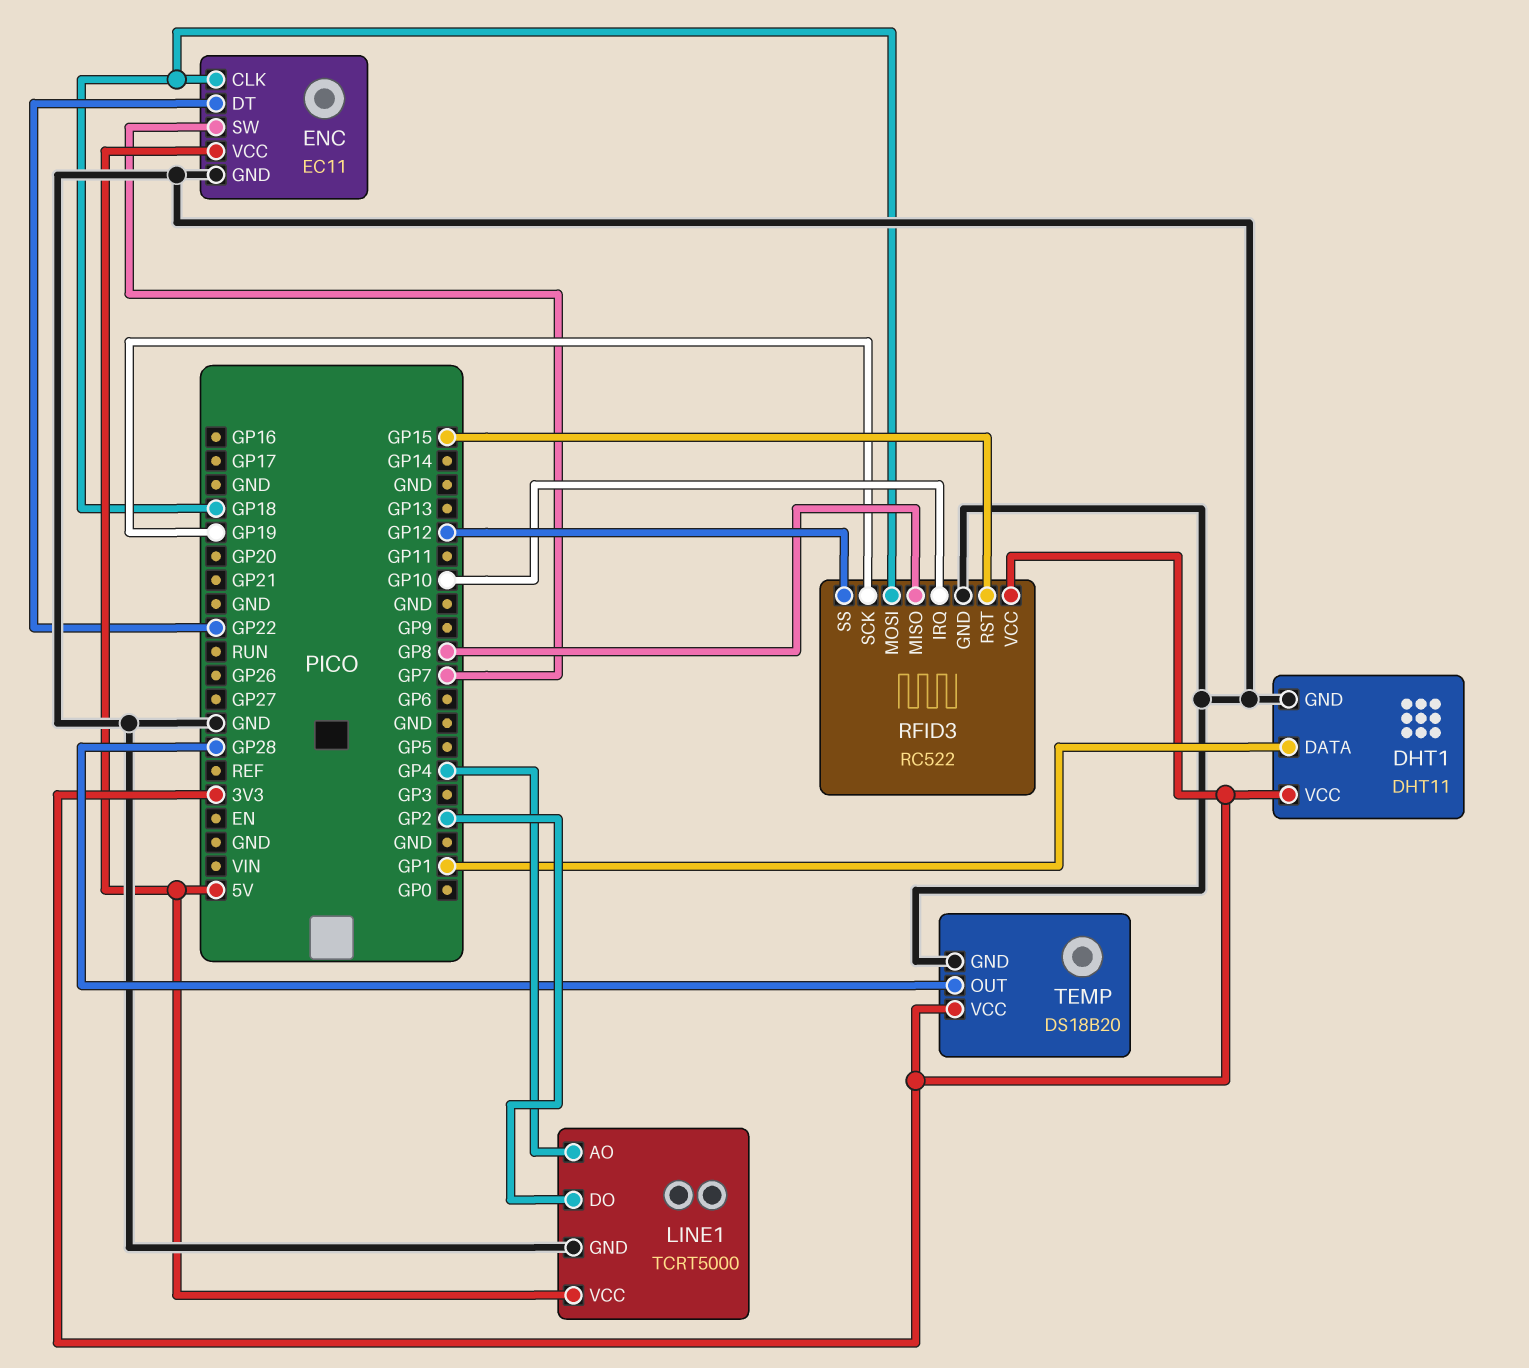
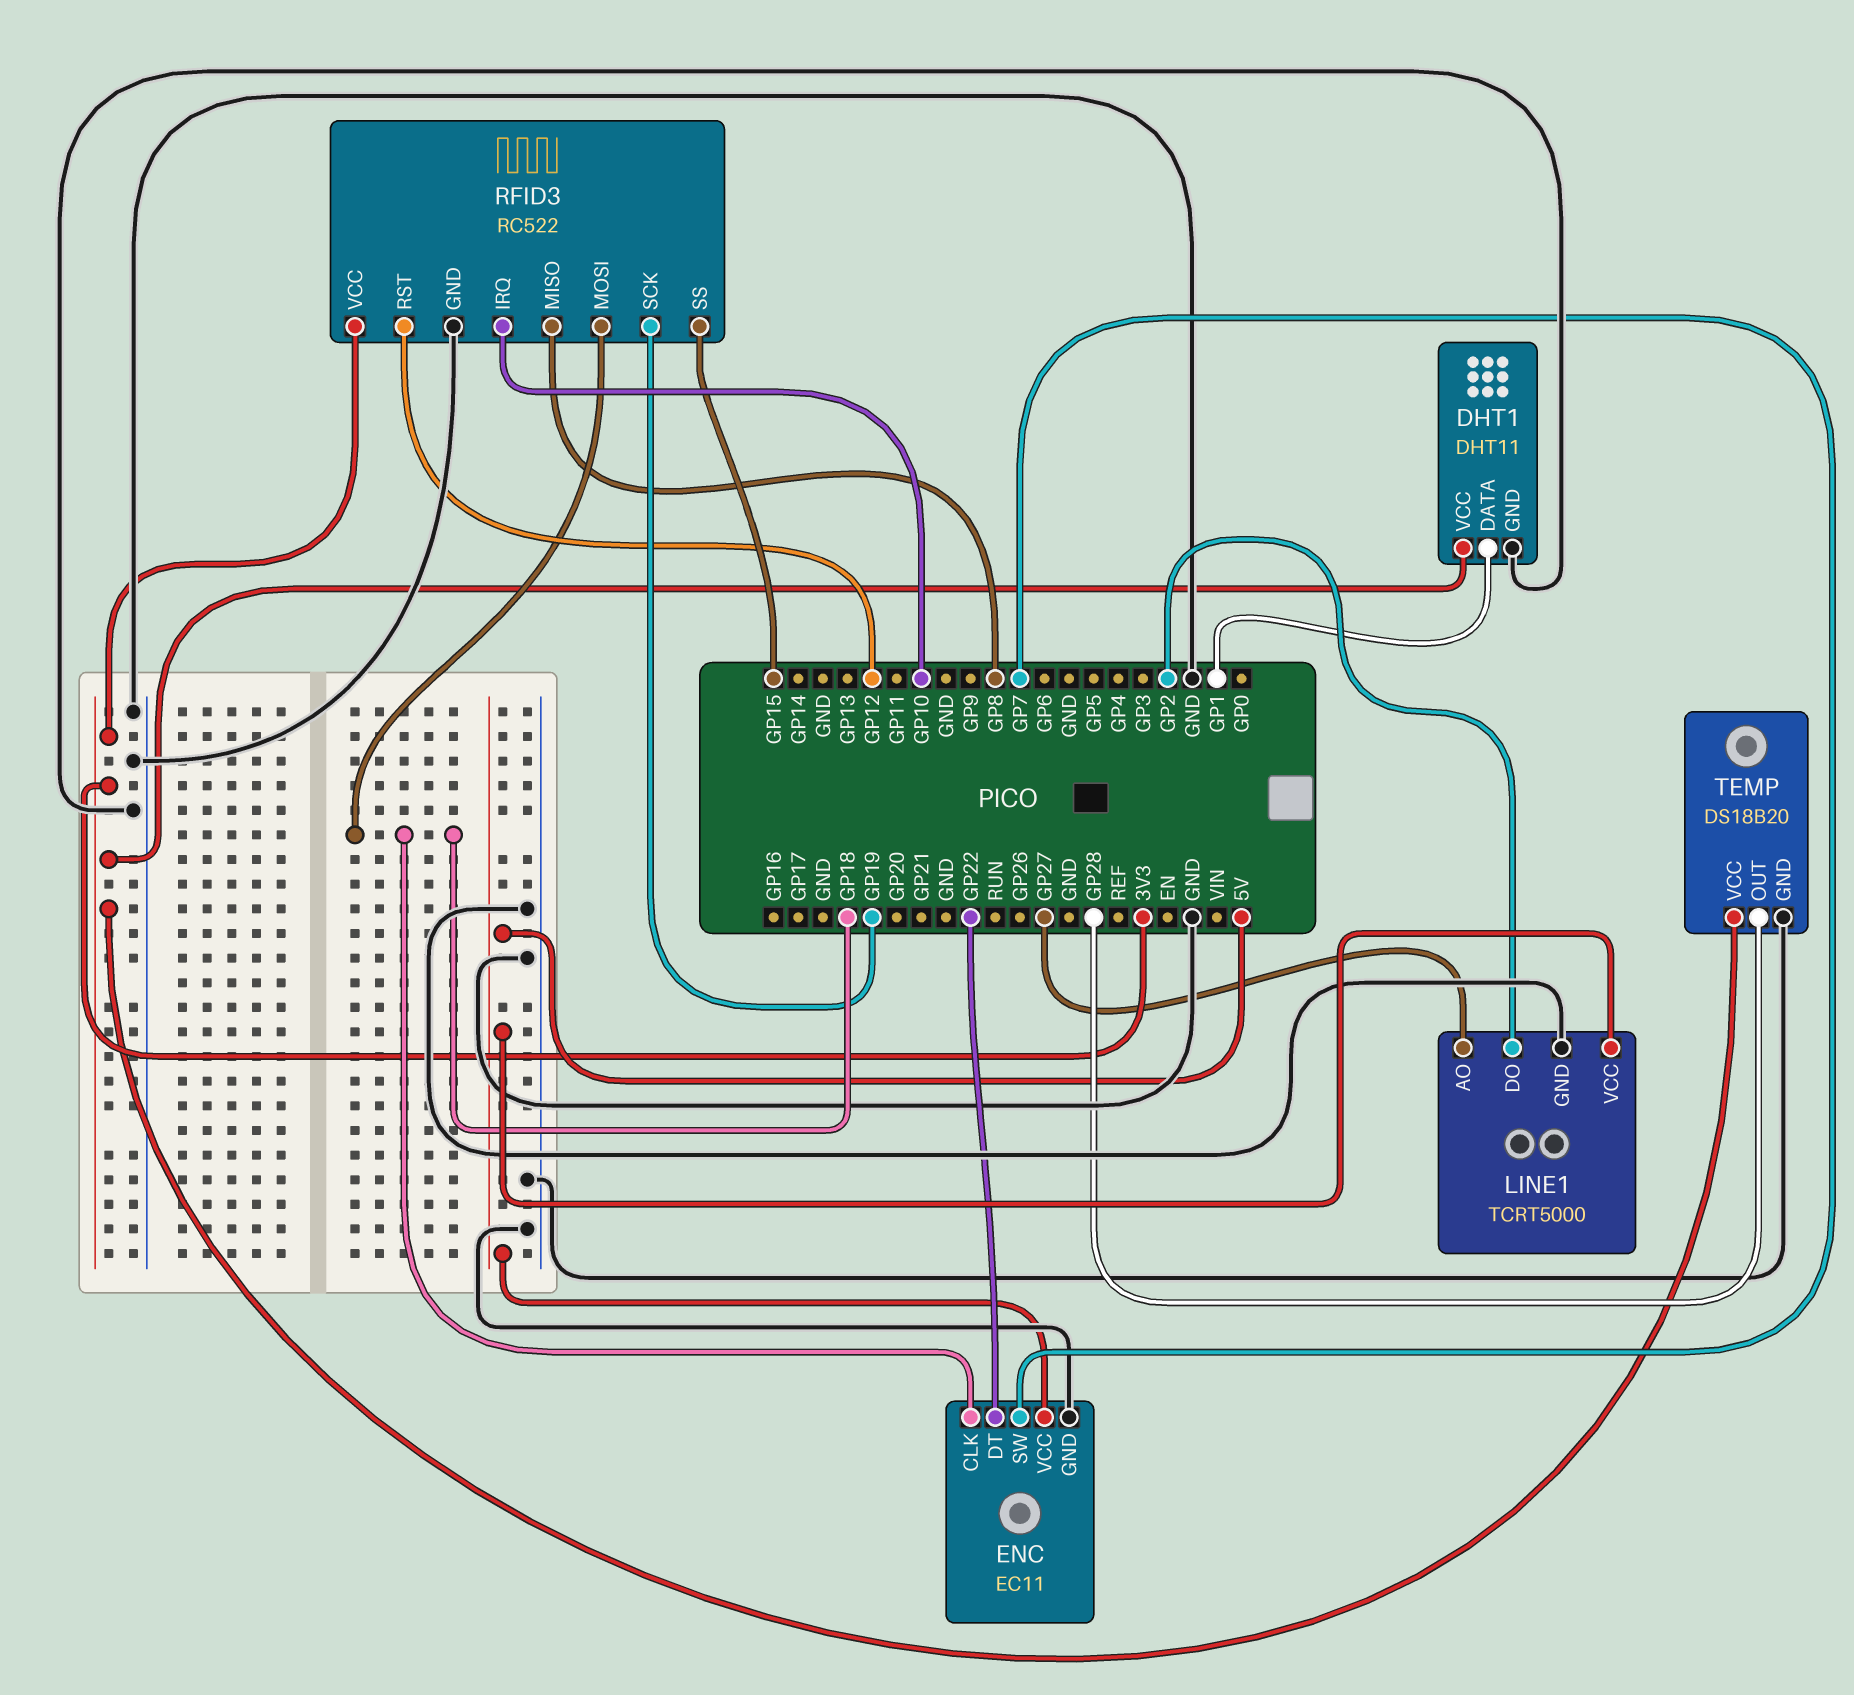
LINE1 pin AO: GP4 -> GP27
RFID3 pin RST: GP15 -> GP12
RFID3 pin SS: GP12 -> GP15

